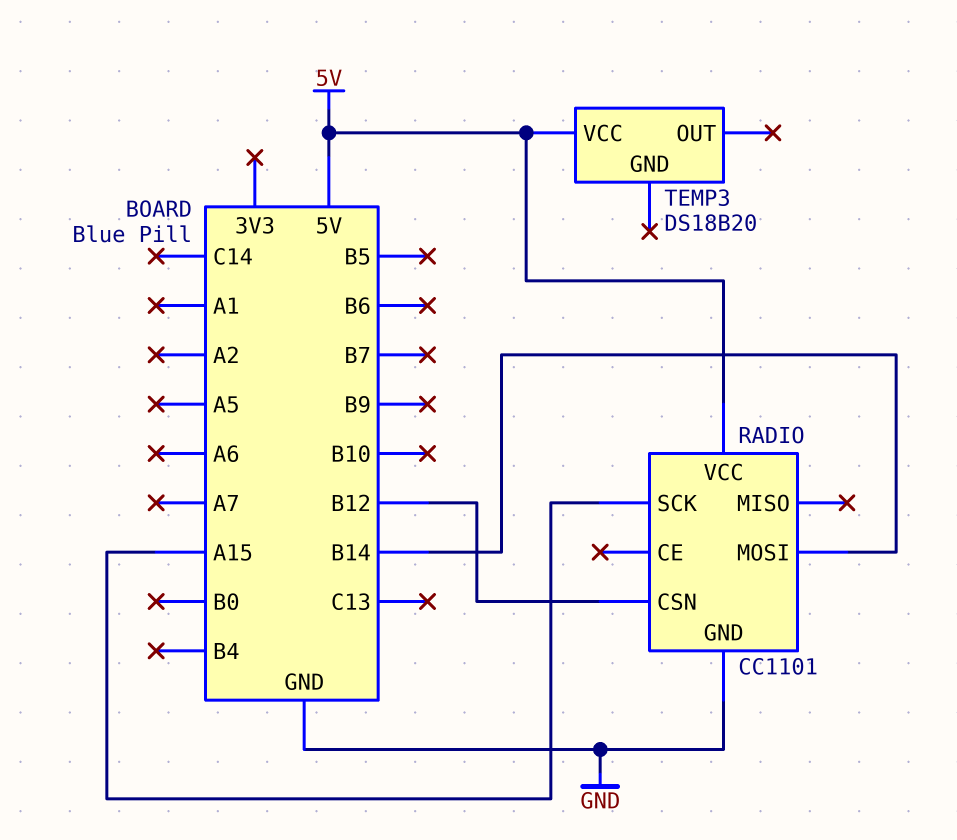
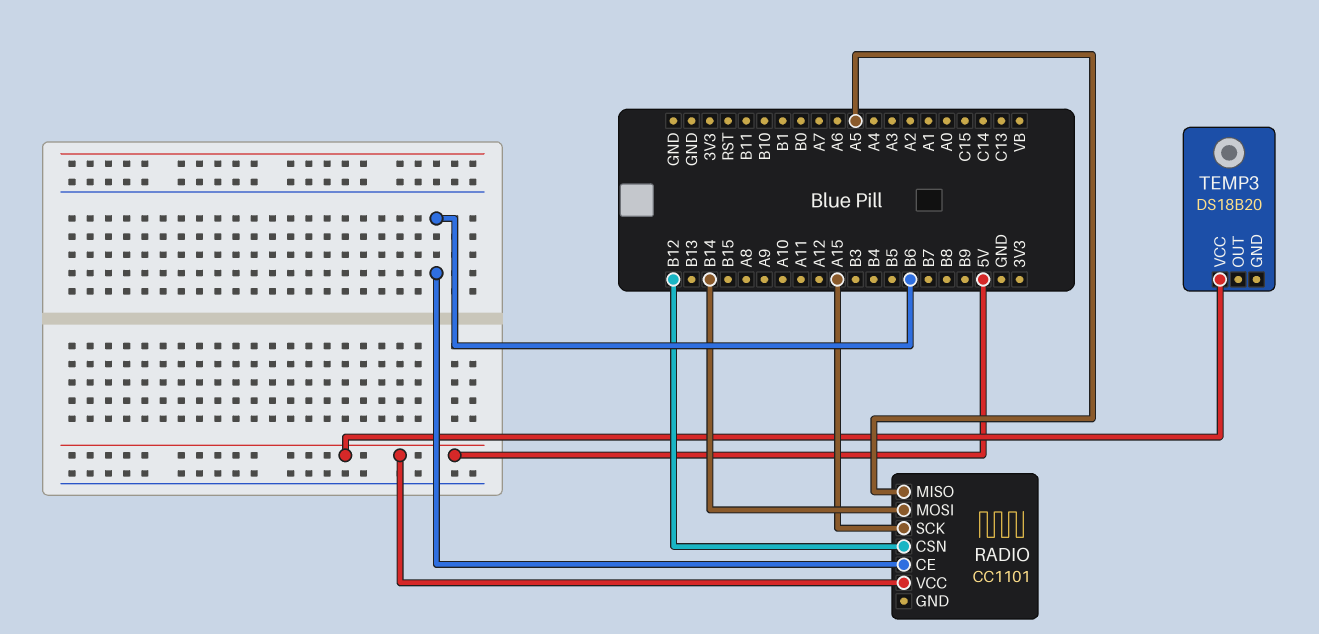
RADIO pin CE: none -> B6
RADIO pin GND: GND -> none
RADIO pin MISO: none -> A5

